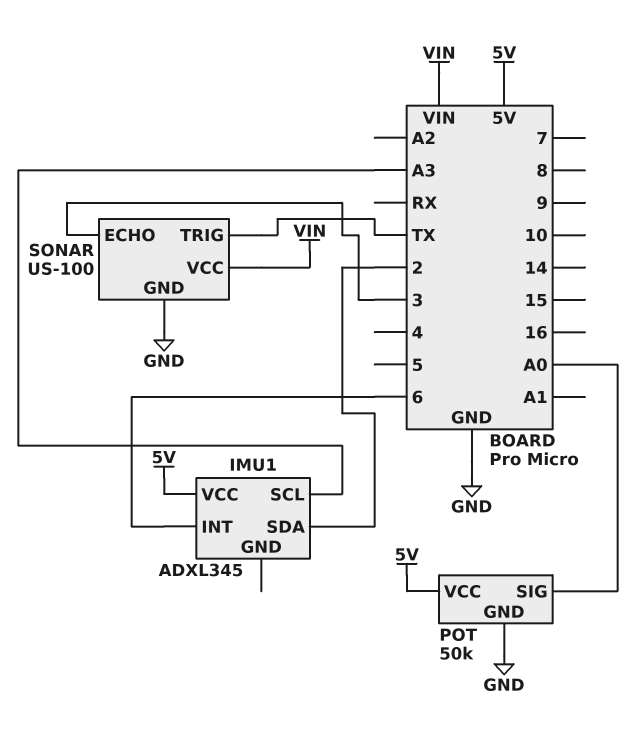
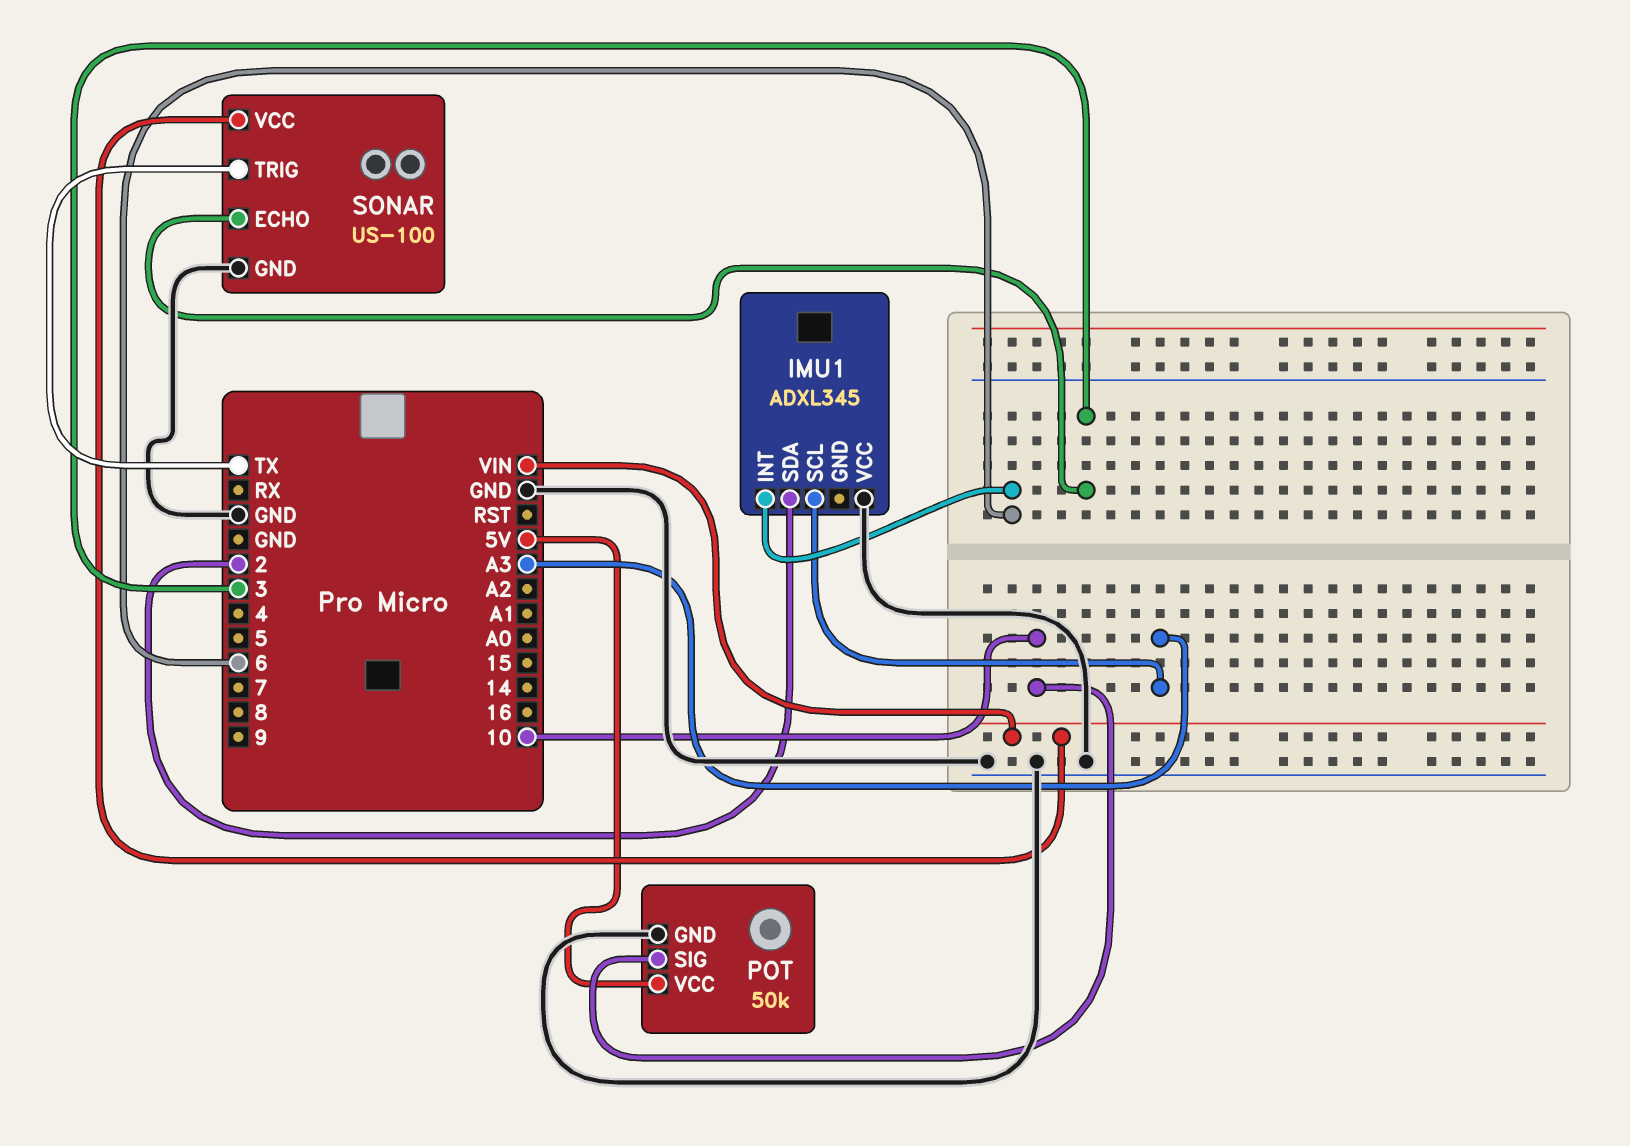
IMU1 pin VCC: 5V -> GND
POT pin SIG: A0 -> 10

